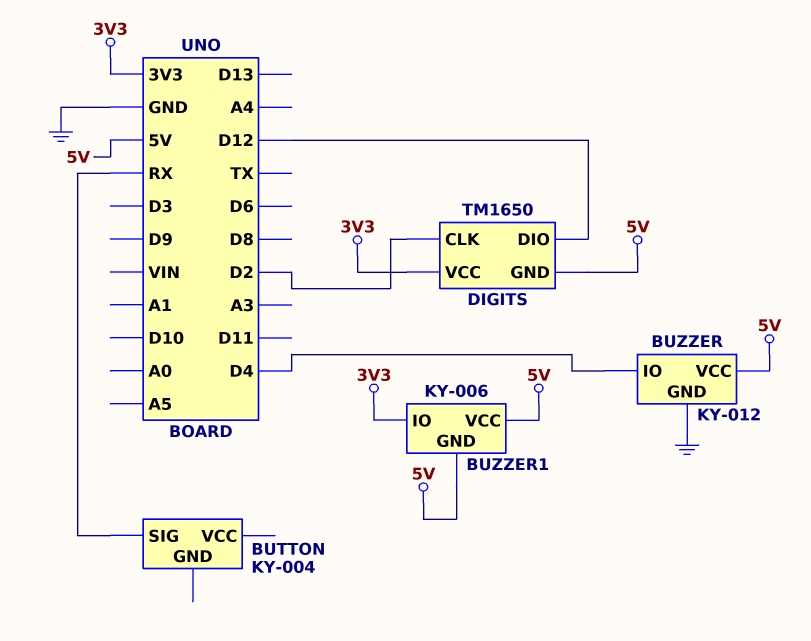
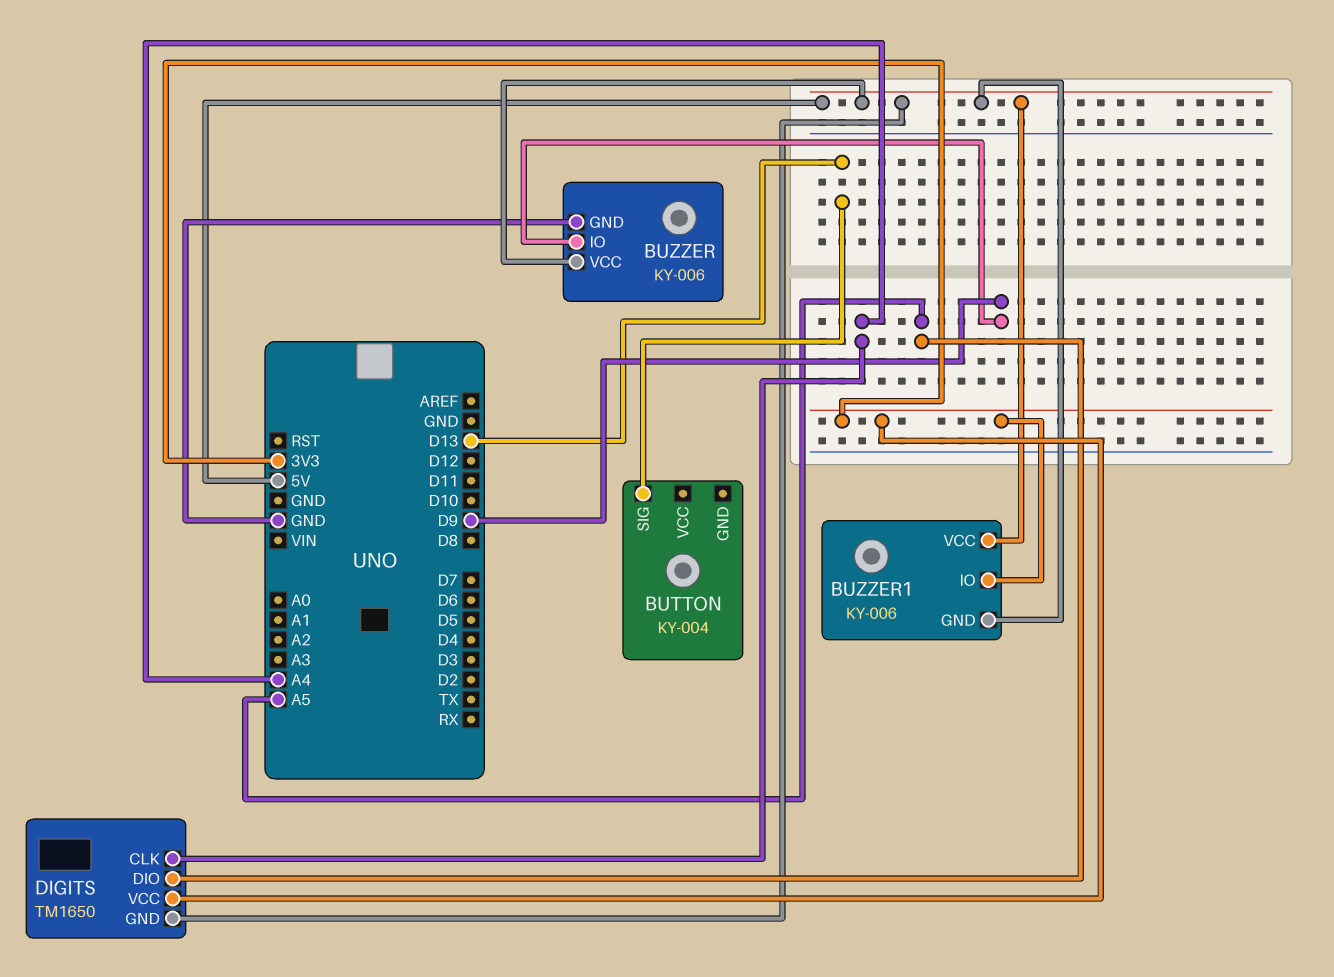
BUTTON pin SIG: RX -> D13
BUZZER: KY-012 -> KY-006
BUZZER pin IO: D4 -> D9
DIGITS pin CLK: D2 -> A4
DIGITS pin DIO: D12 -> A5

